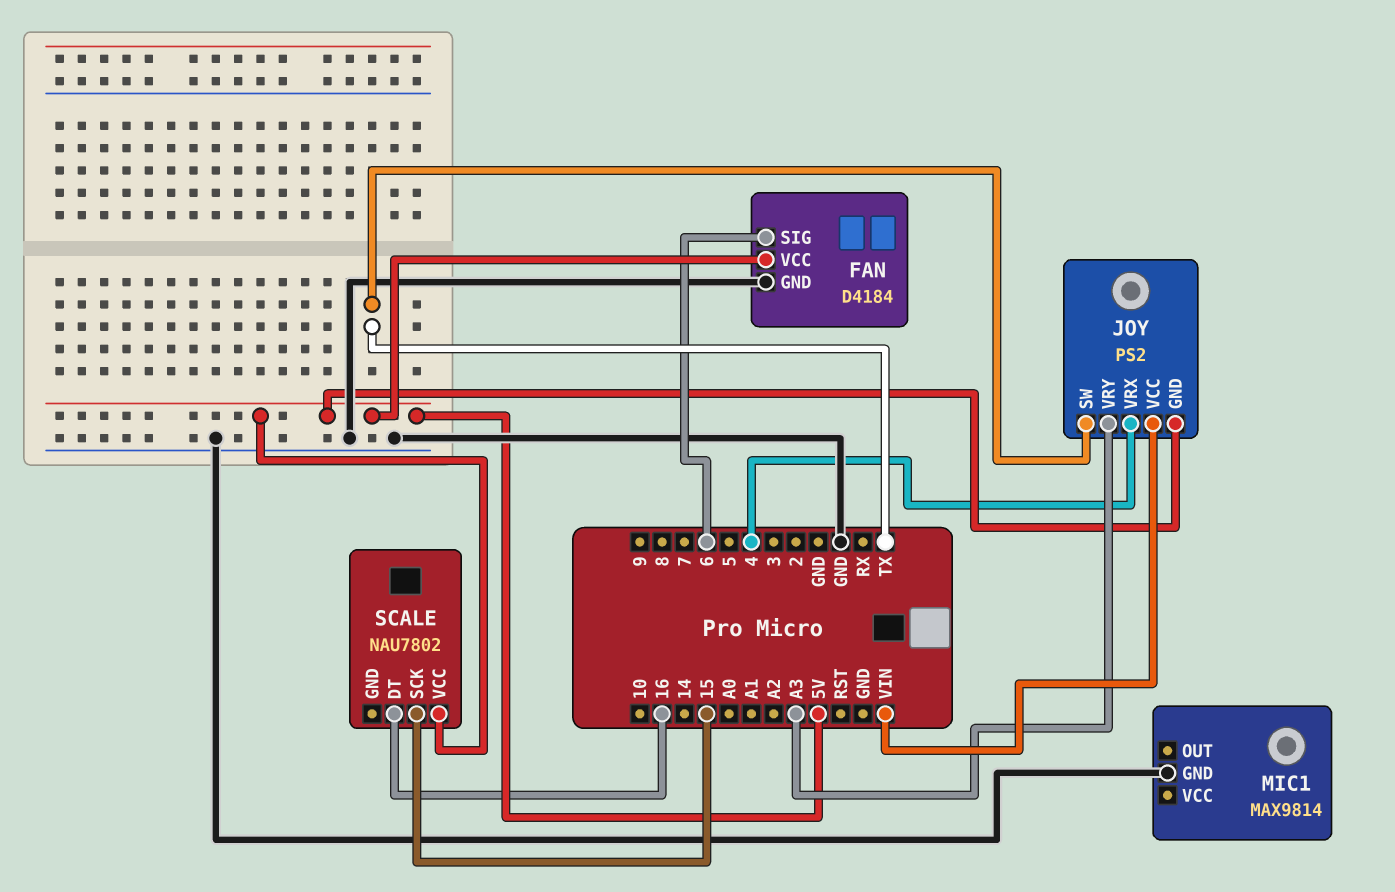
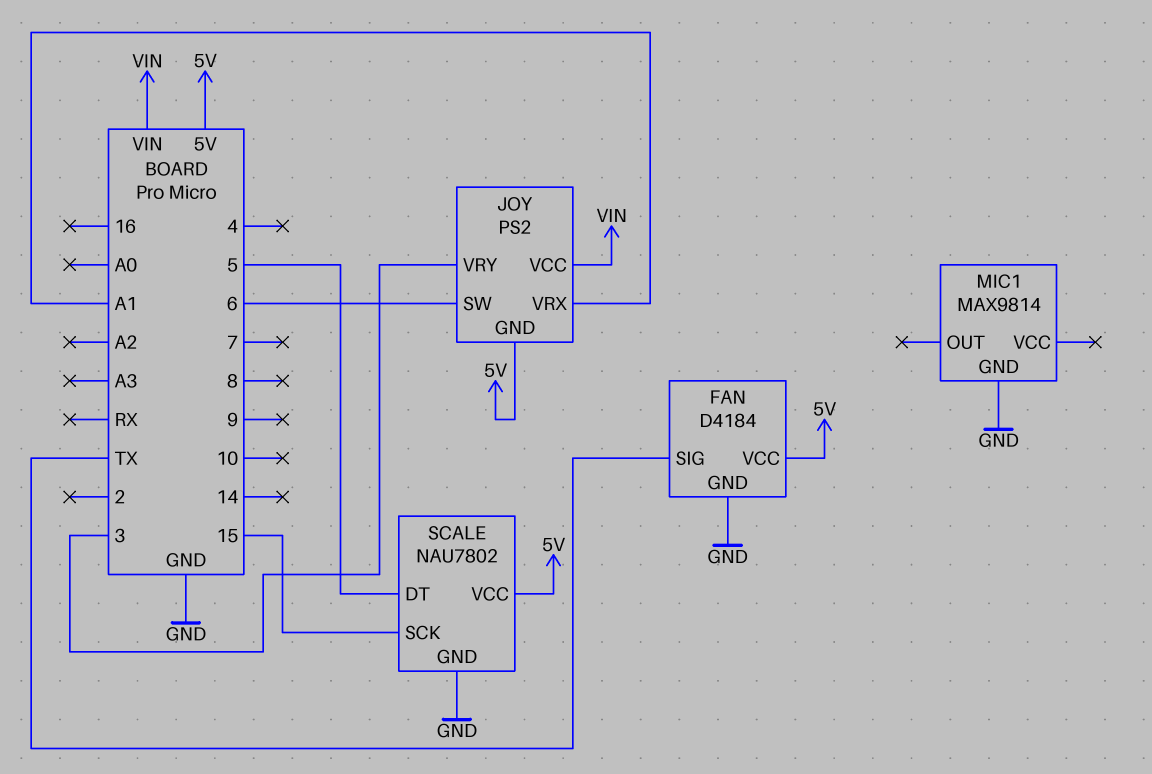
FAN pin SIG: 6 -> TX
JOY pin SW: TX -> 6
JOY pin VRX: 4 -> A1
JOY pin VRY: A3 -> 3
SCALE pin DT: 16 -> 5
SCALE pin GND: none -> GND

